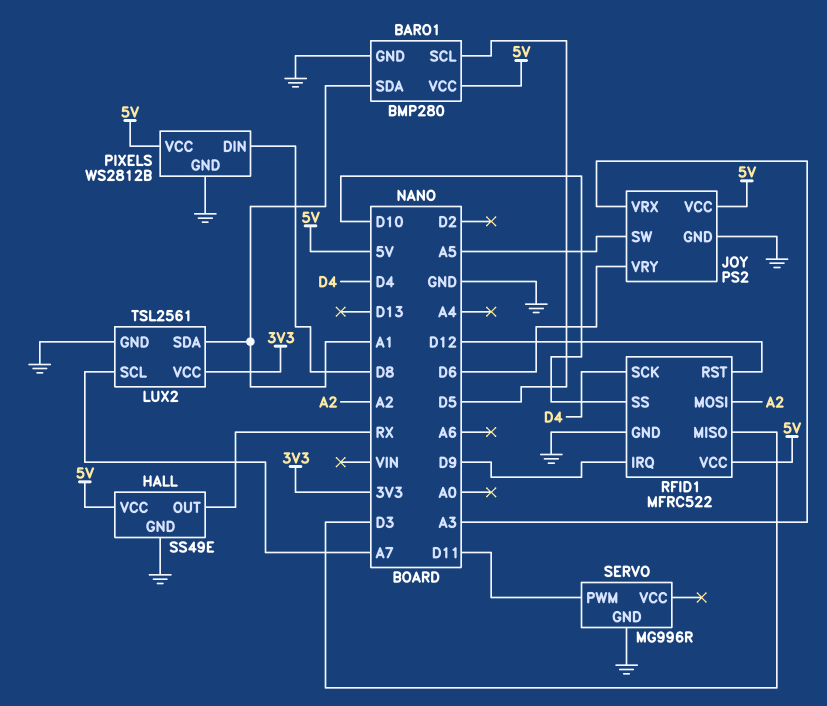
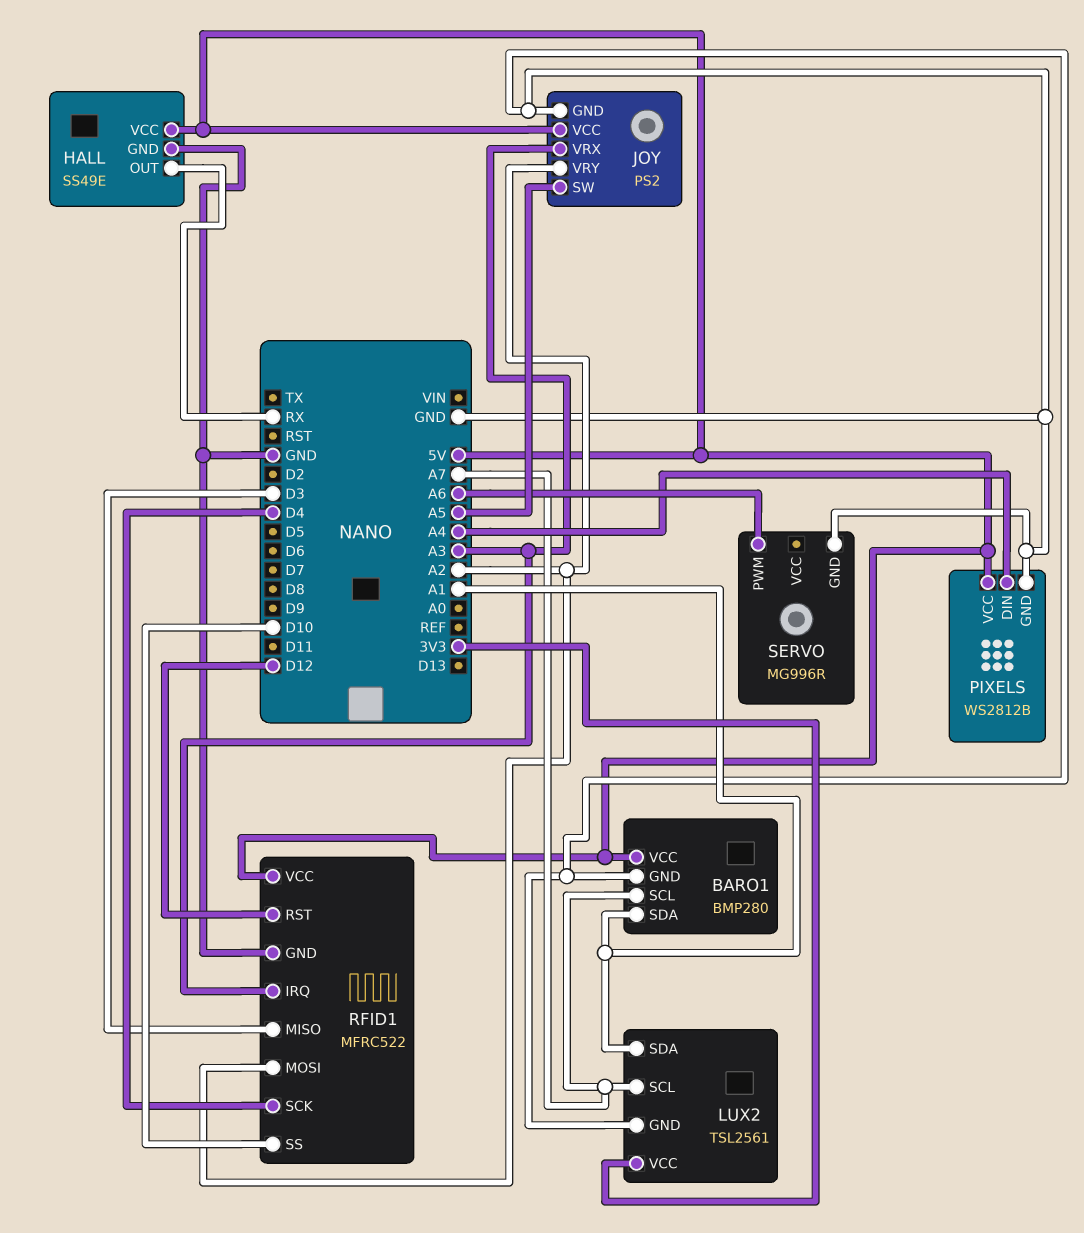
BARO1 pin SCL: D5 -> A7
JOY pin VRY: D6 -> A2
PIXELS pin DIN: D8 -> A4
RFID1 pin IRQ: D9 -> A3
SERVO pin PWM: D11 -> A6

